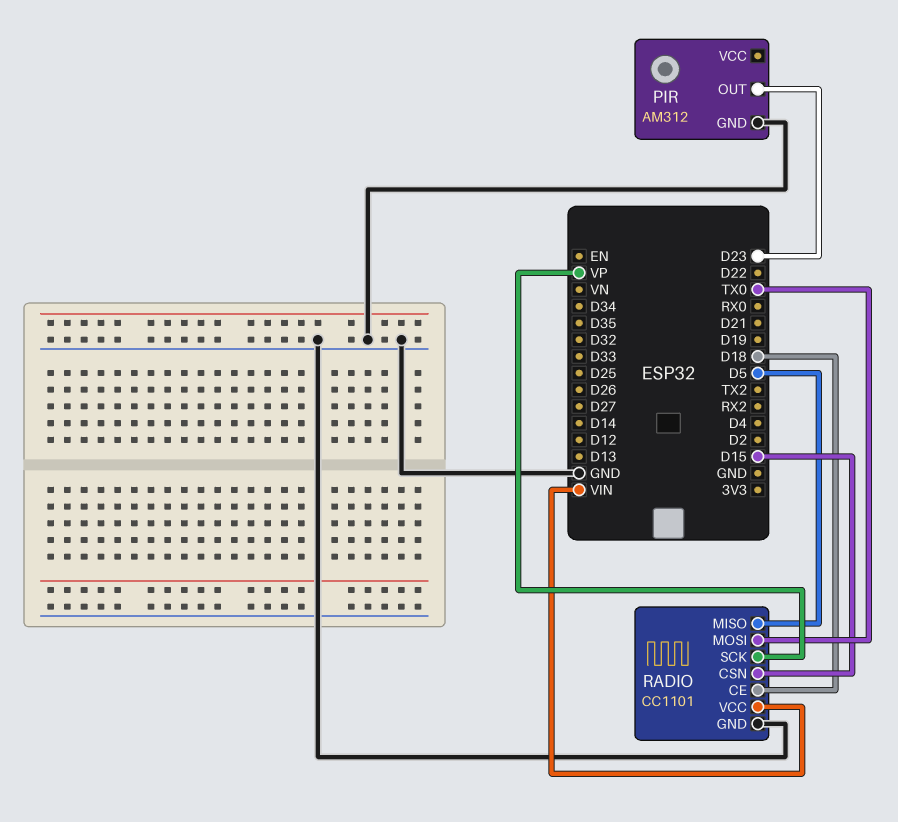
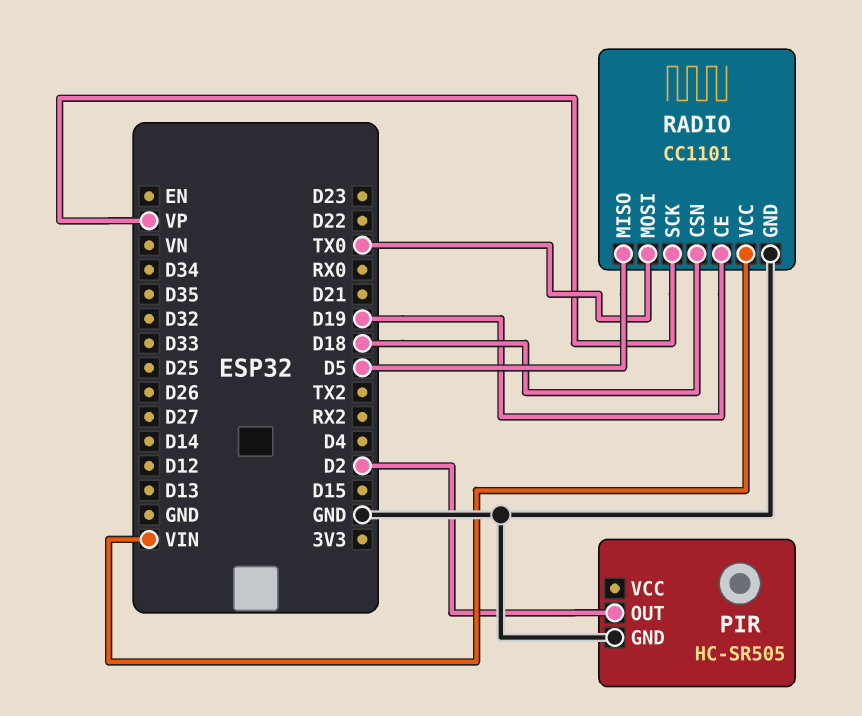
PIR: AM312 -> HC-SR505
PIR pin OUT: D23 -> D2
RADIO pin CE: D18 -> D19
RADIO pin CSN: D15 -> D18

